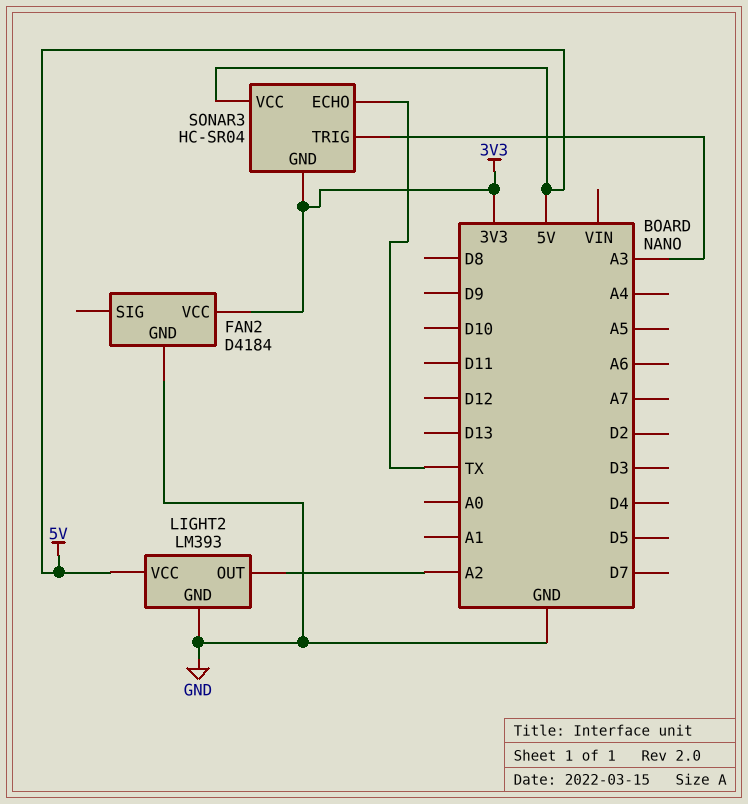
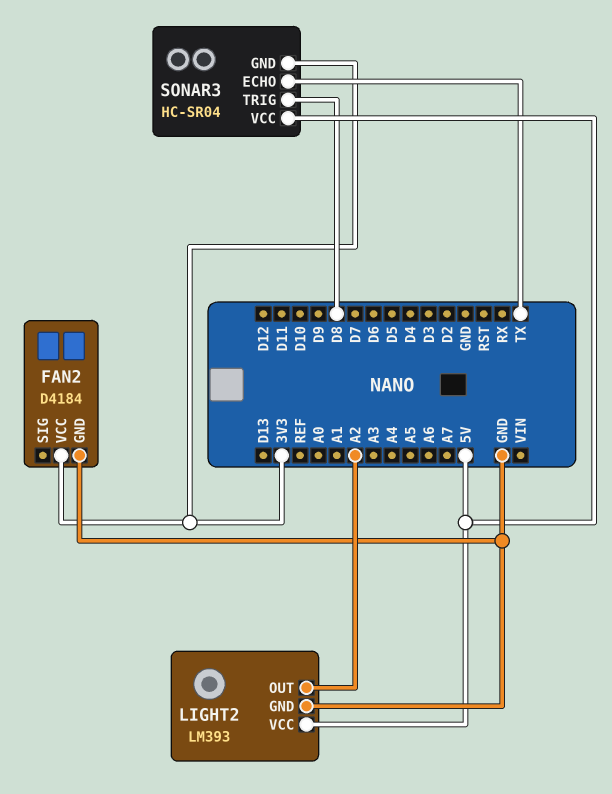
SONAR3 pin TRIG: A3 -> D8

